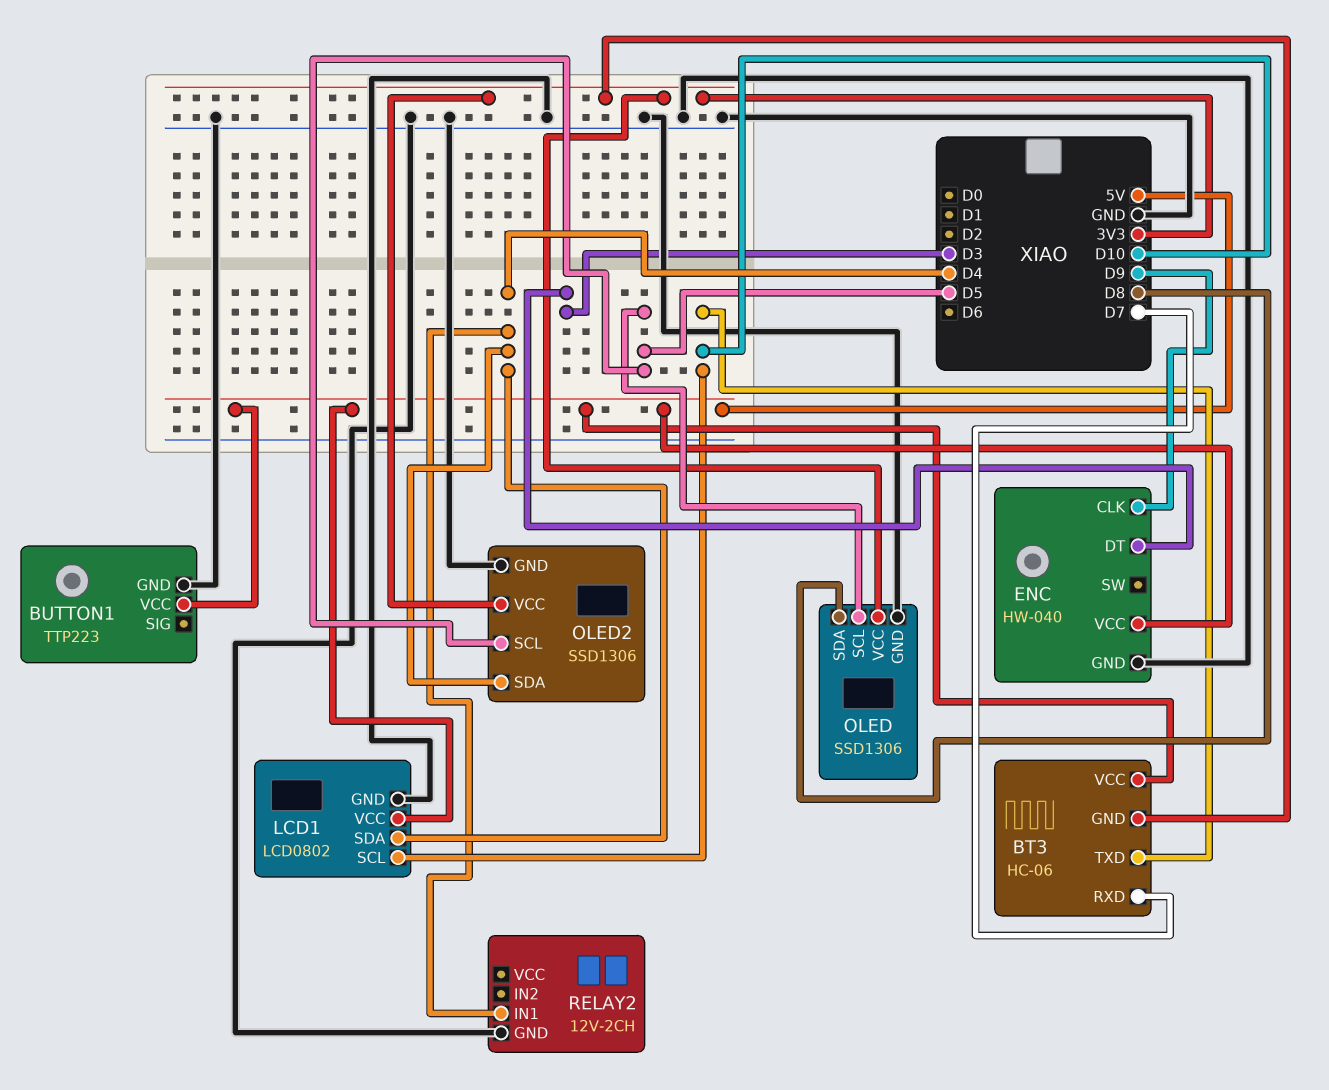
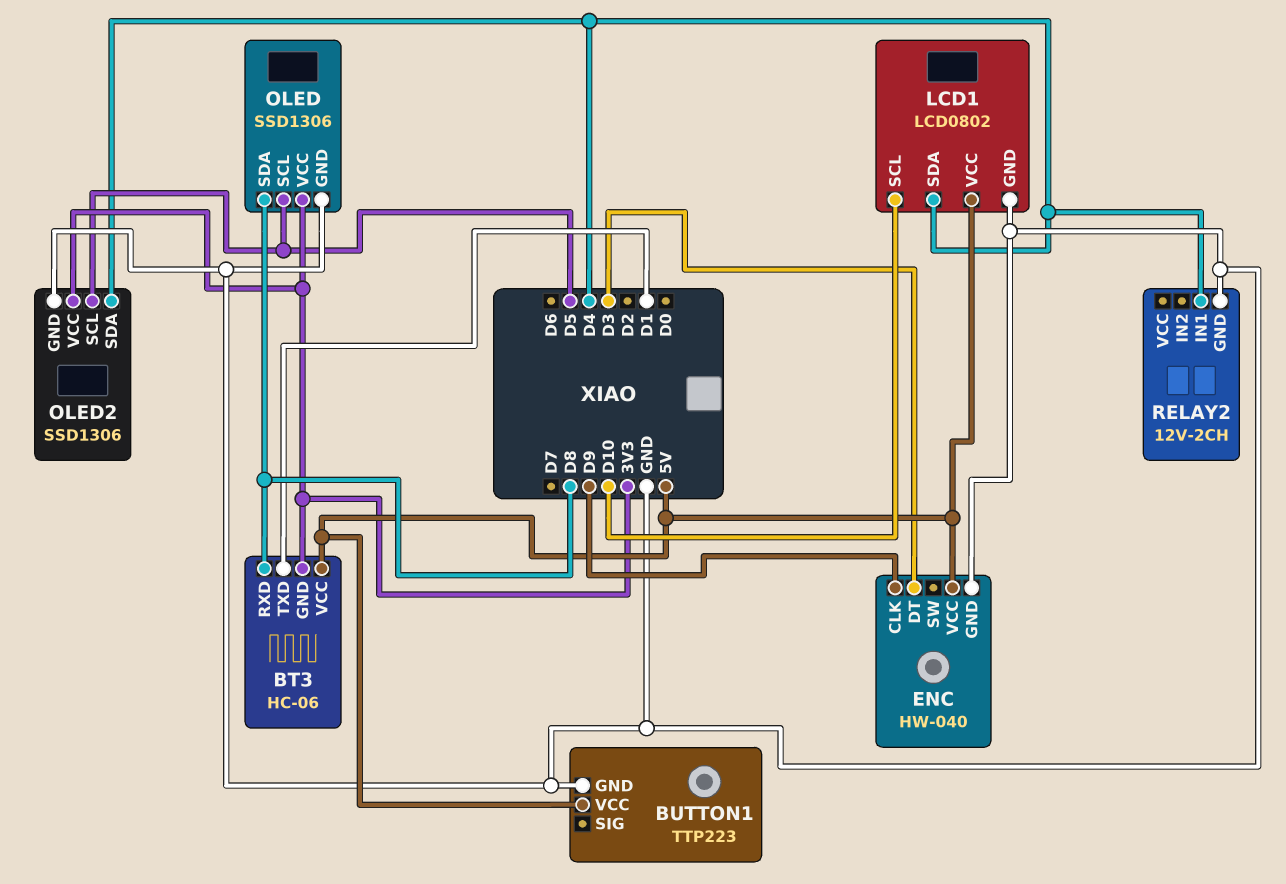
BT3 pin RXD: D7 -> D8
BT3 pin TXD: D10 -> D1

